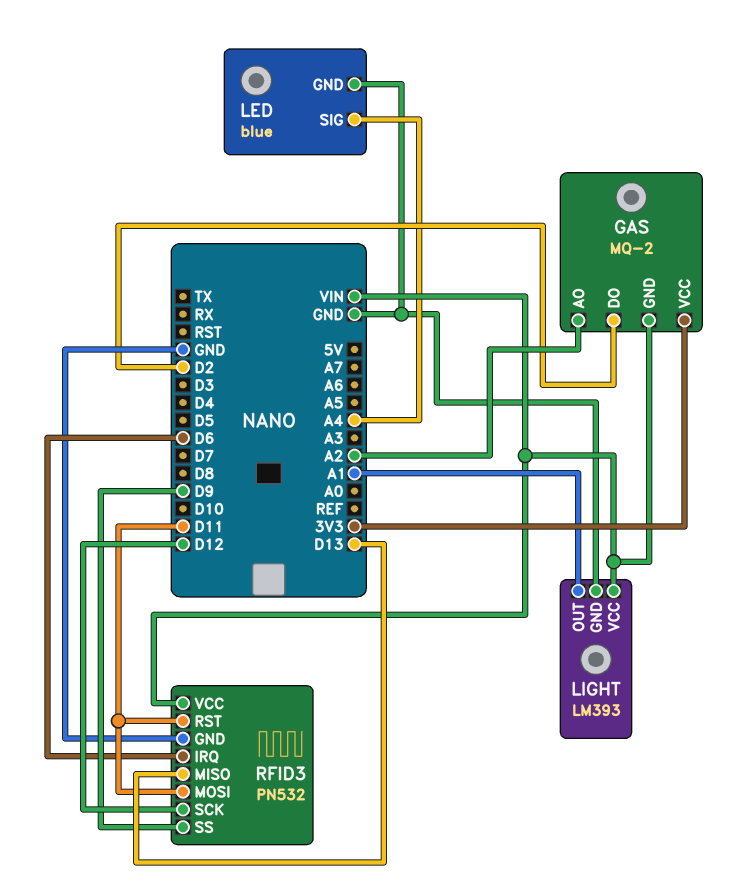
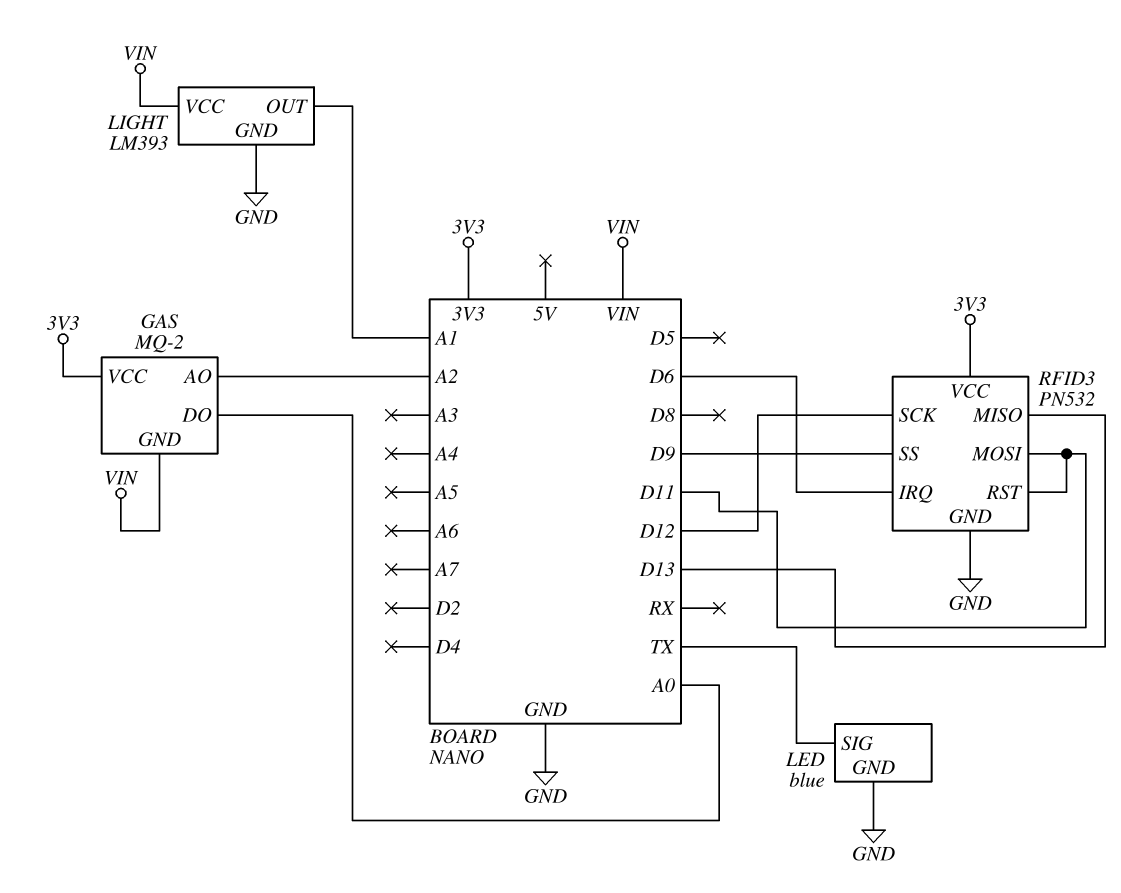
GAS pin DO: D2 -> A0
LED pin SIG: A4 -> TX
RFID3 pin VCC: VIN -> 3V3

